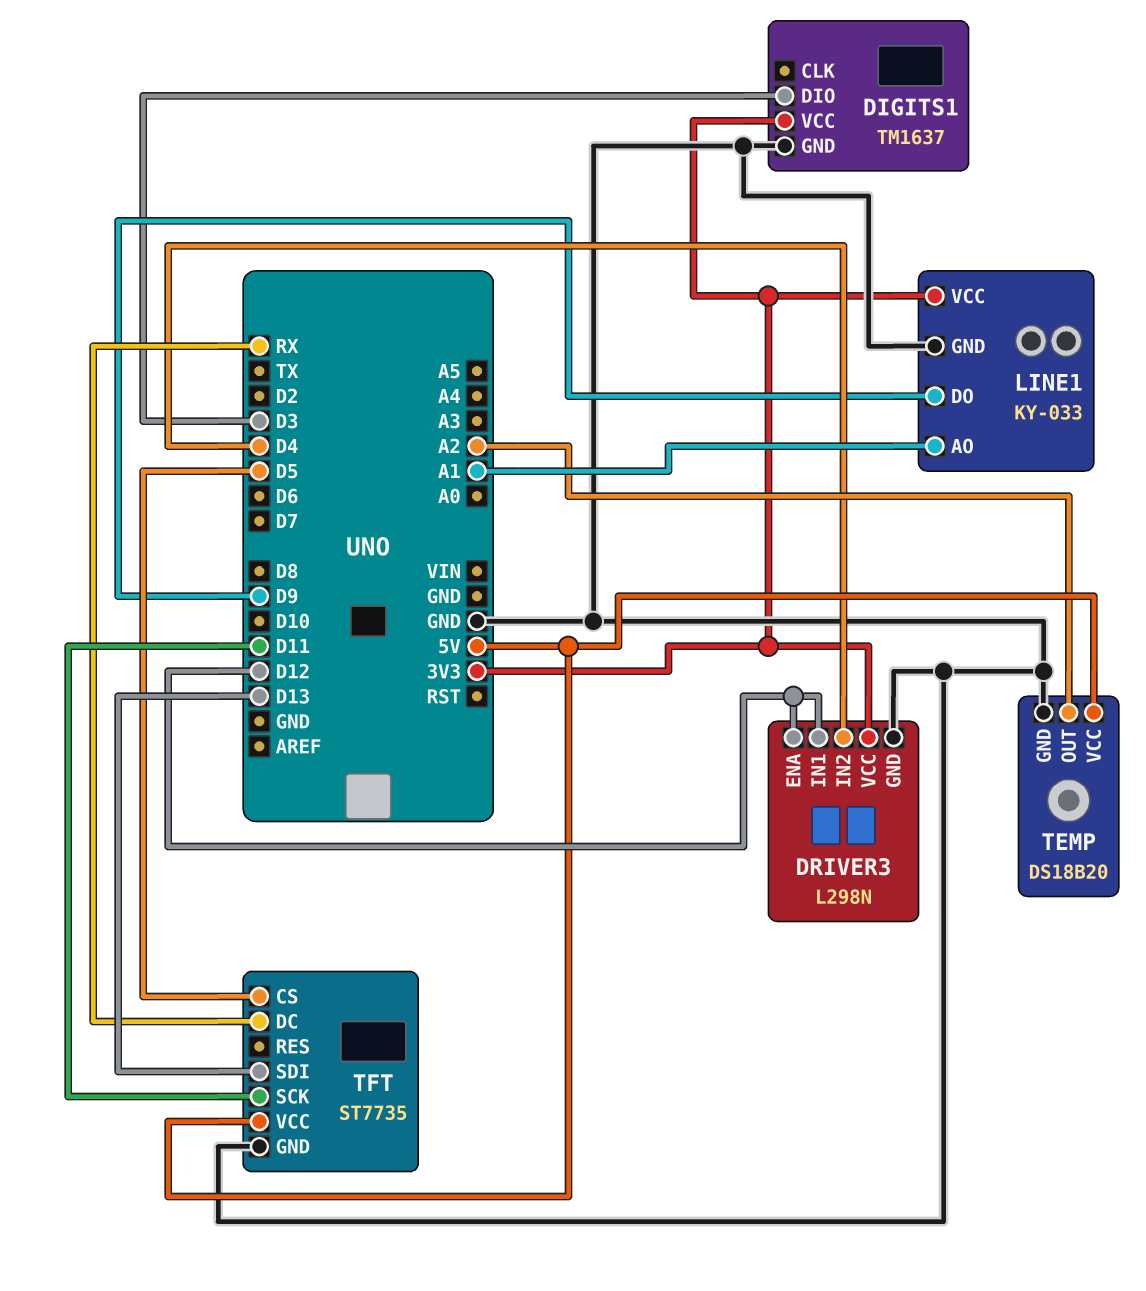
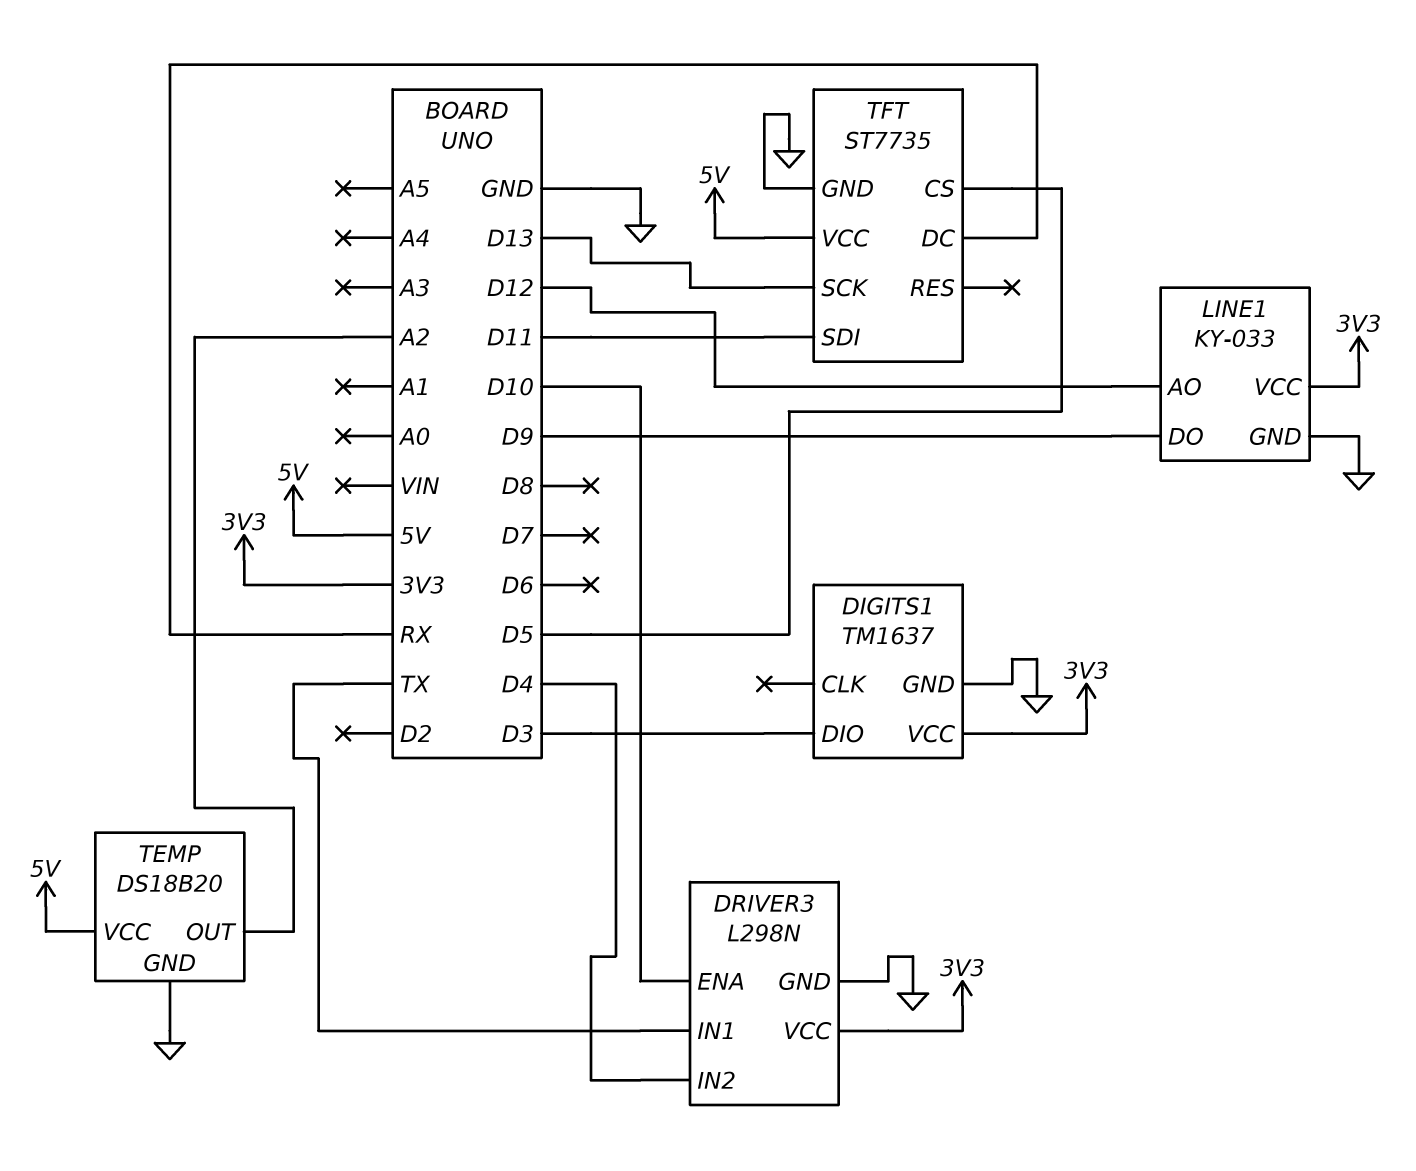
DRIVER3 pin ENA: D12 -> D10
DRIVER3 pin IN1: D12 -> TX
LINE1 pin AO: A1 -> D12
TFT pin SCK: D11 -> D13
TFT pin SDI: D13 -> D11

